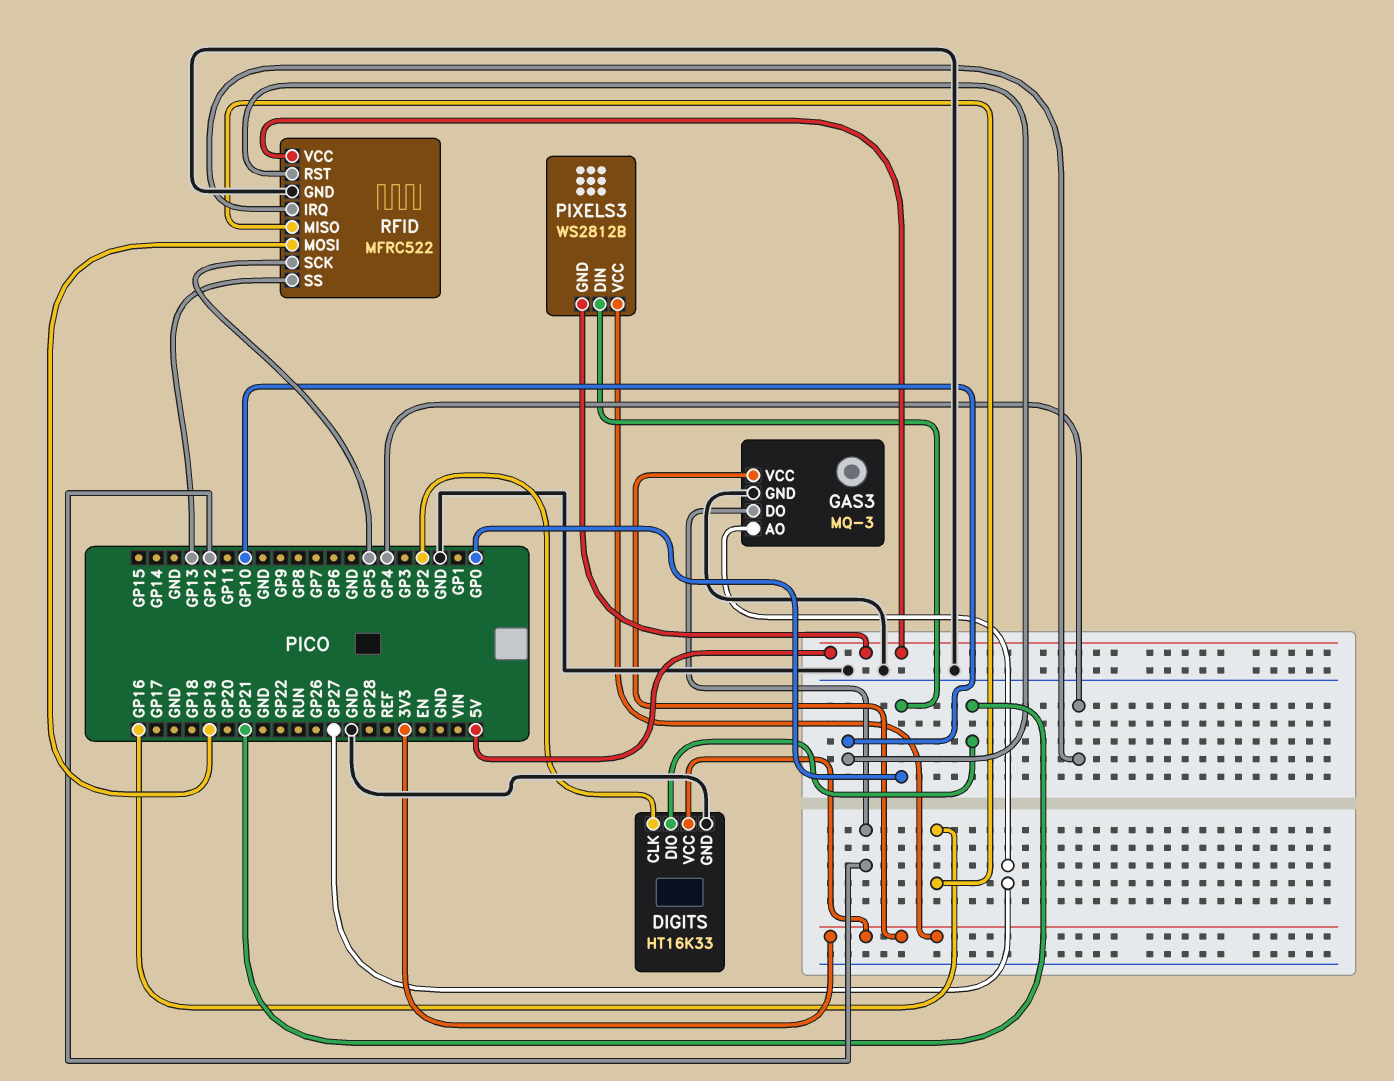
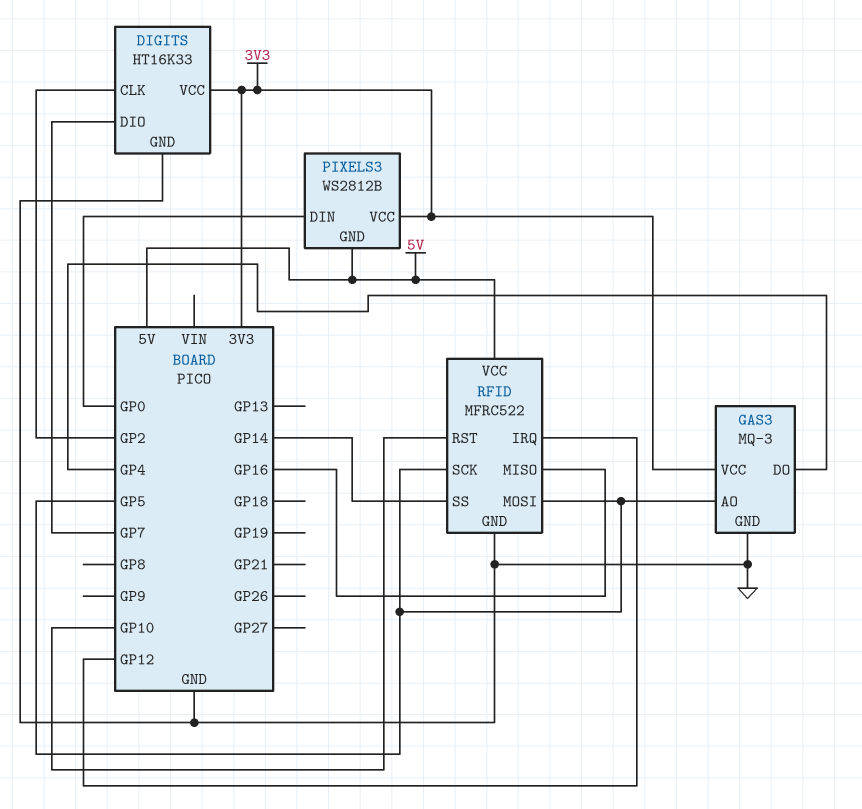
DIGITS pin DIO: GP21 -> GP7
GAS3 pin AO: GP27 -> GP5
GAS3 pin DO: GP12 -> GP4
RFID pin IRQ: GP4 -> GP12
RFID pin MOSI: GP19 -> GP5
RFID pin SS: GP13 -> GP14

